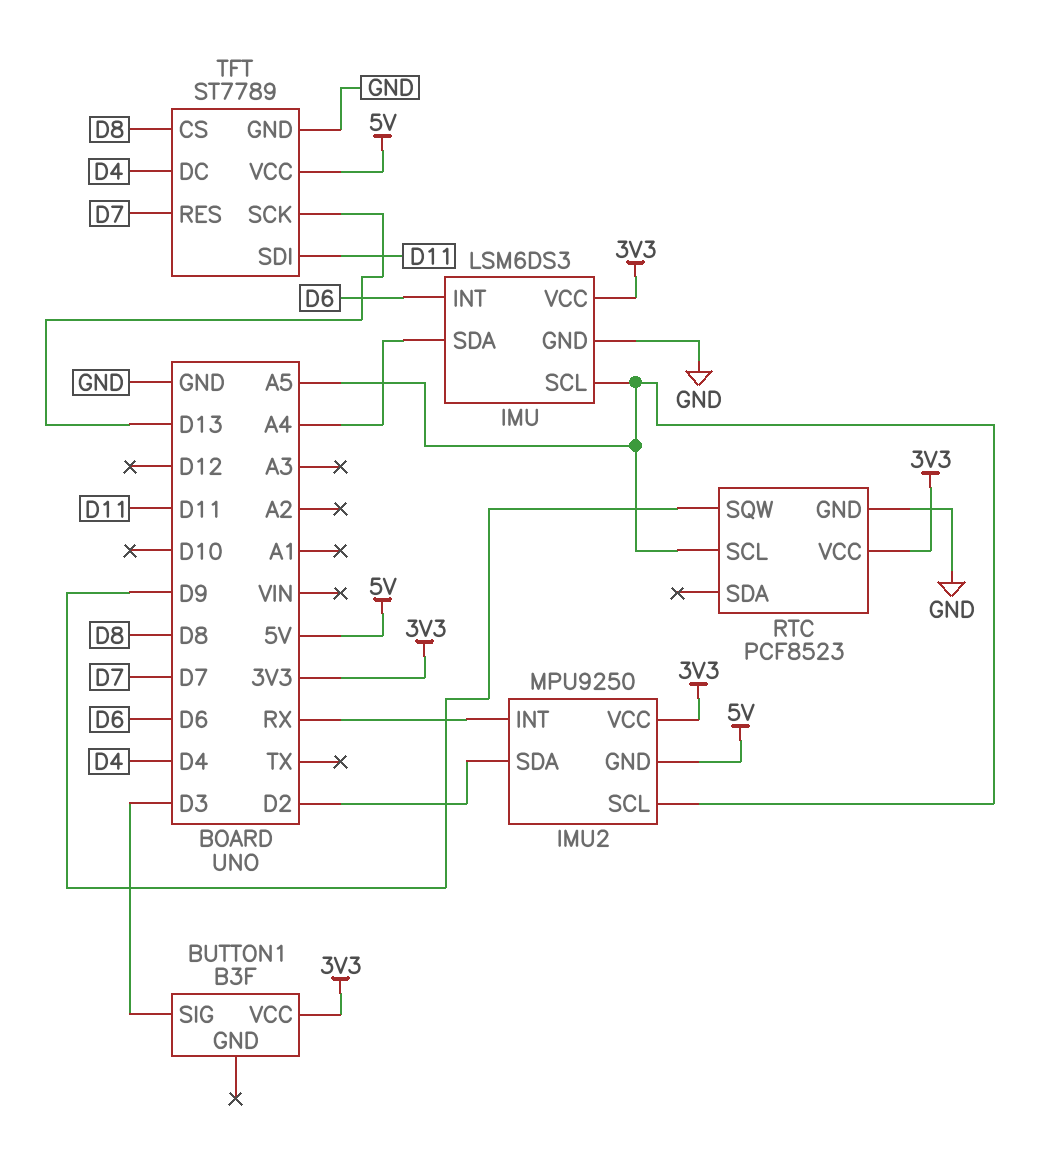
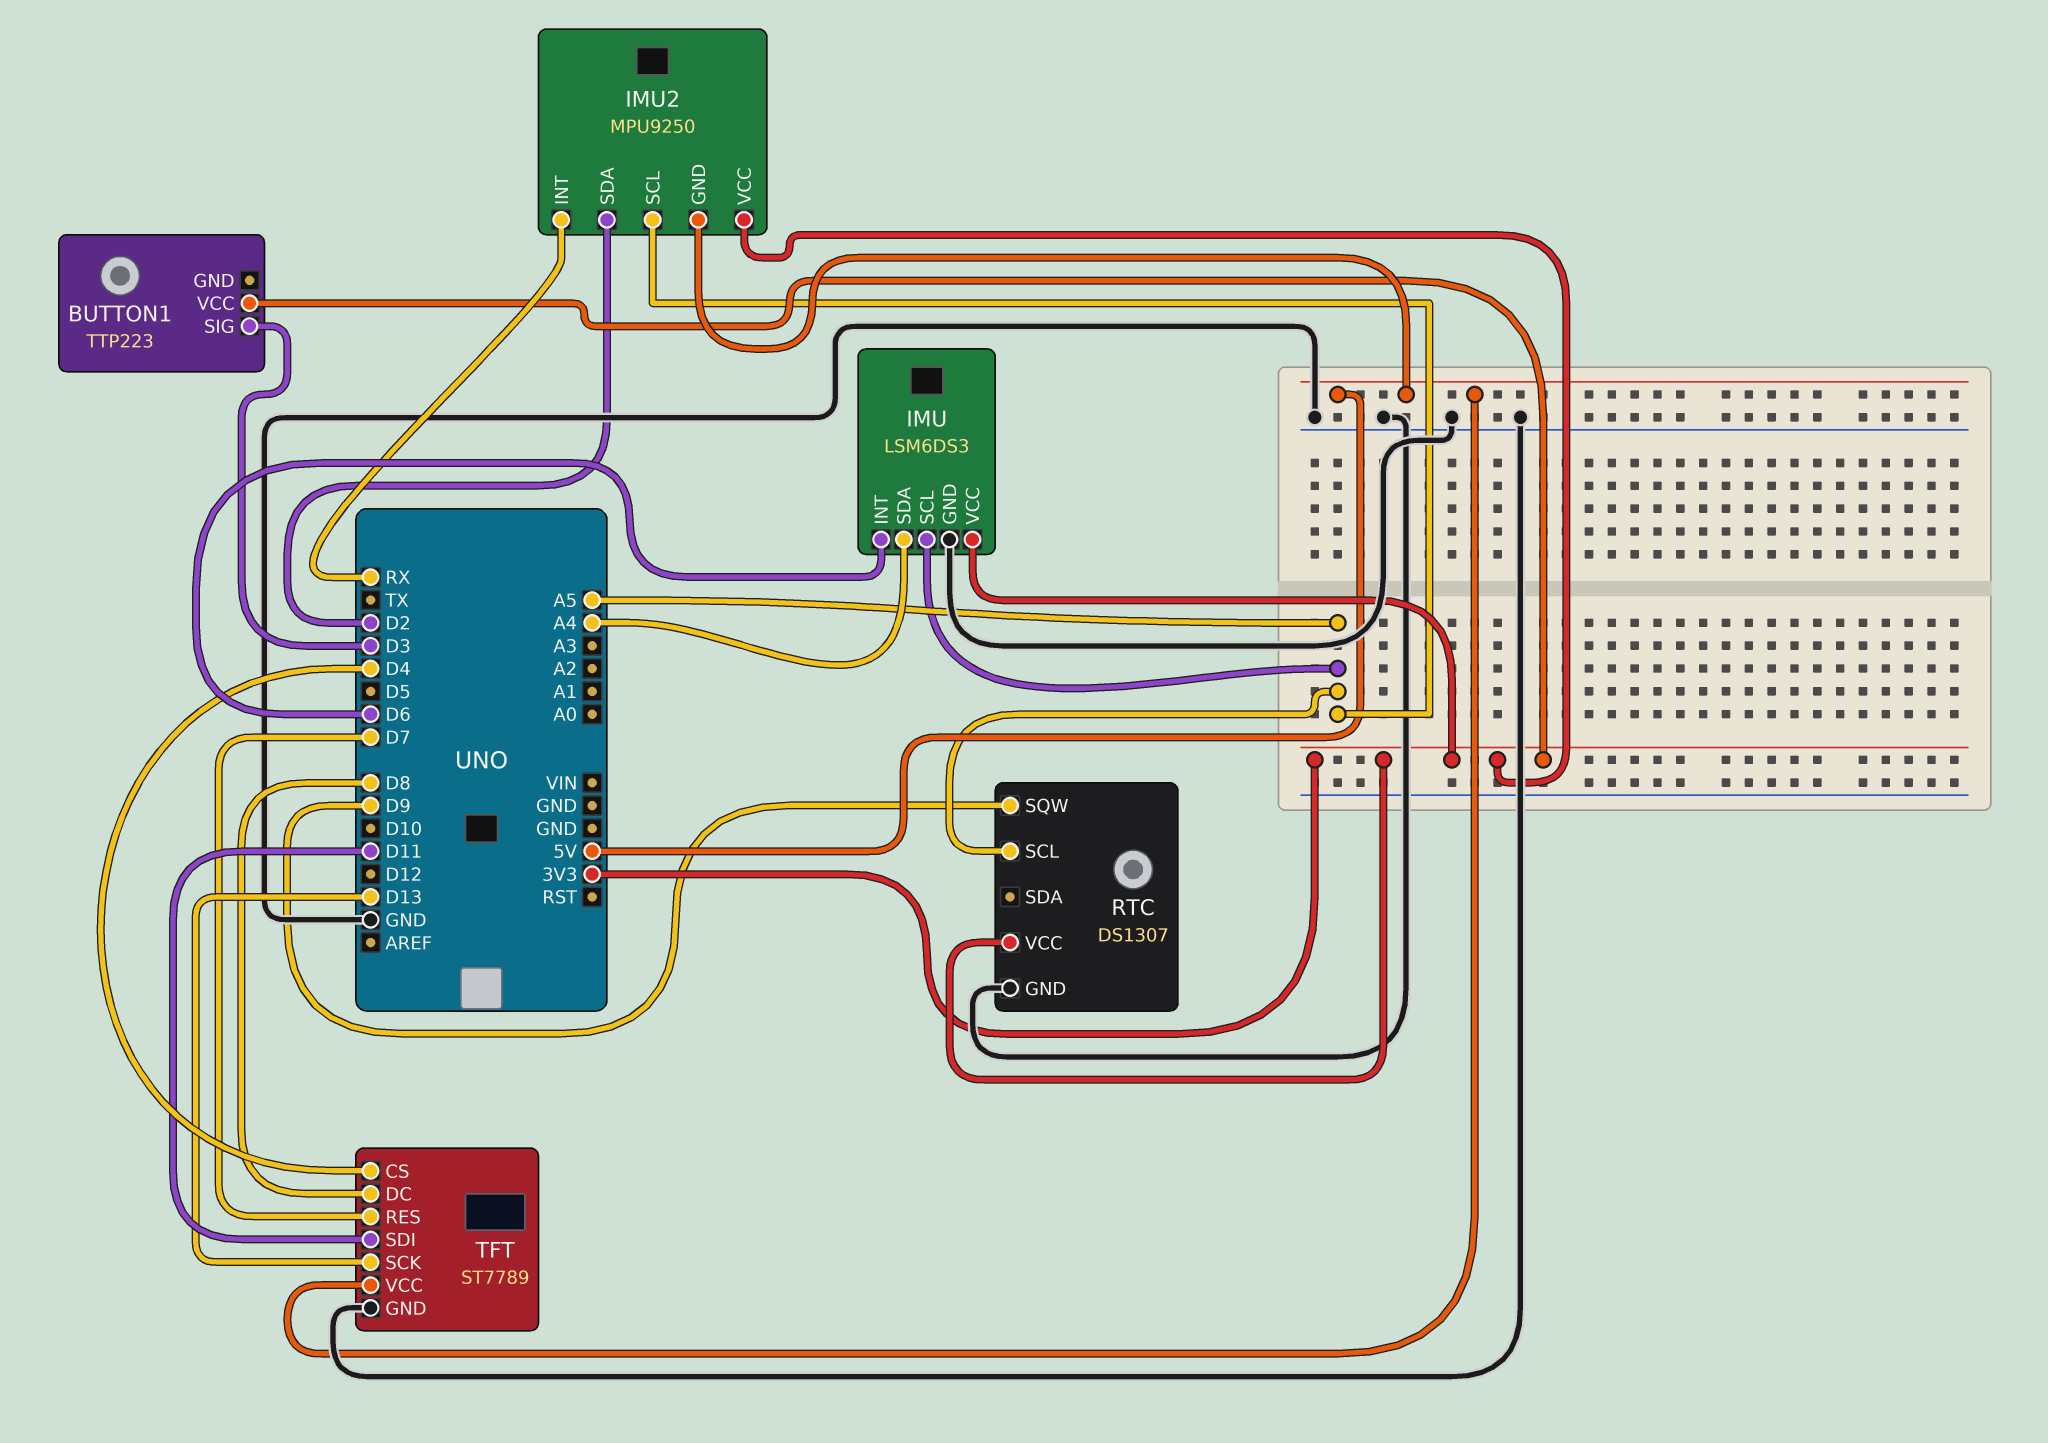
BUTTON1: B3F -> TTP223
RTC: PCF8523 -> DS1307
TFT pin CS: D8 -> D4
TFT pin DC: D4 -> D8

